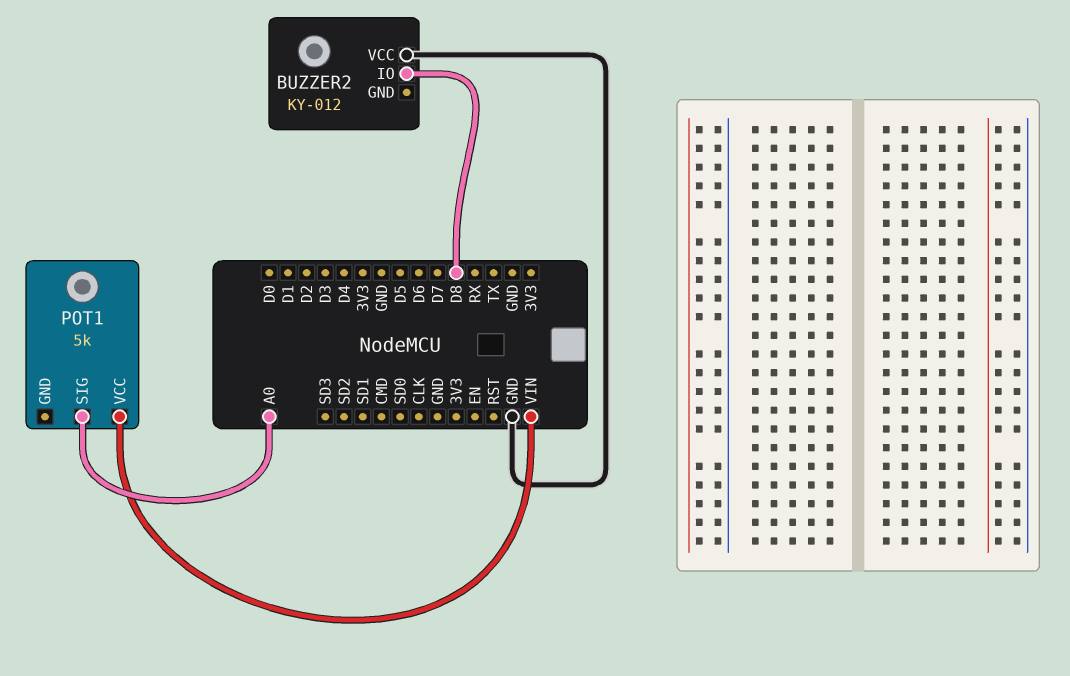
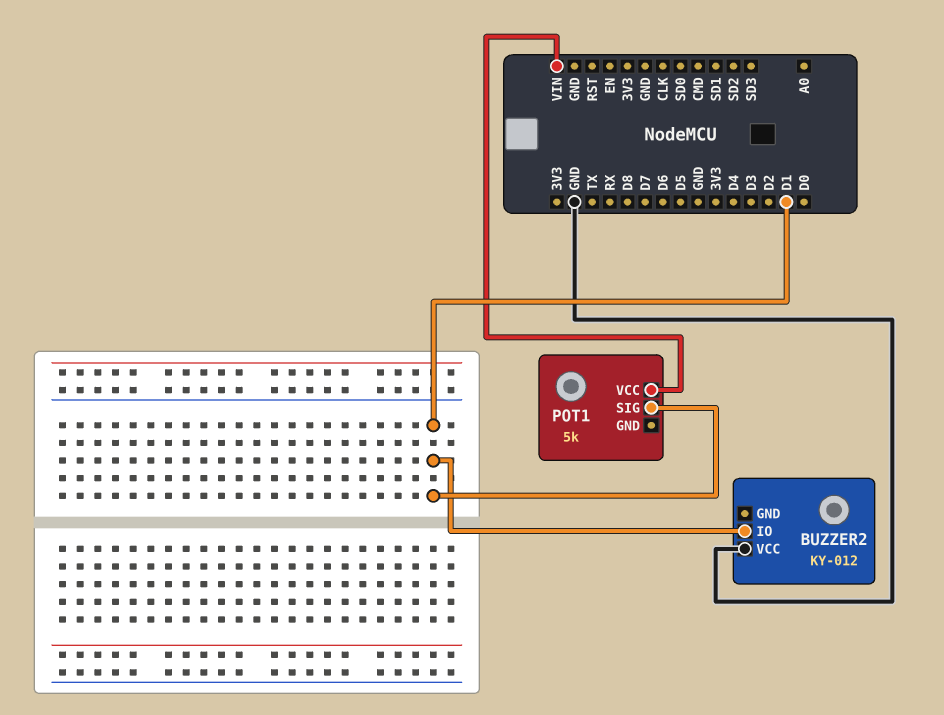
BUZZER2 pin IO: D8 -> D1
POT1 pin SIG: A0 -> D1

